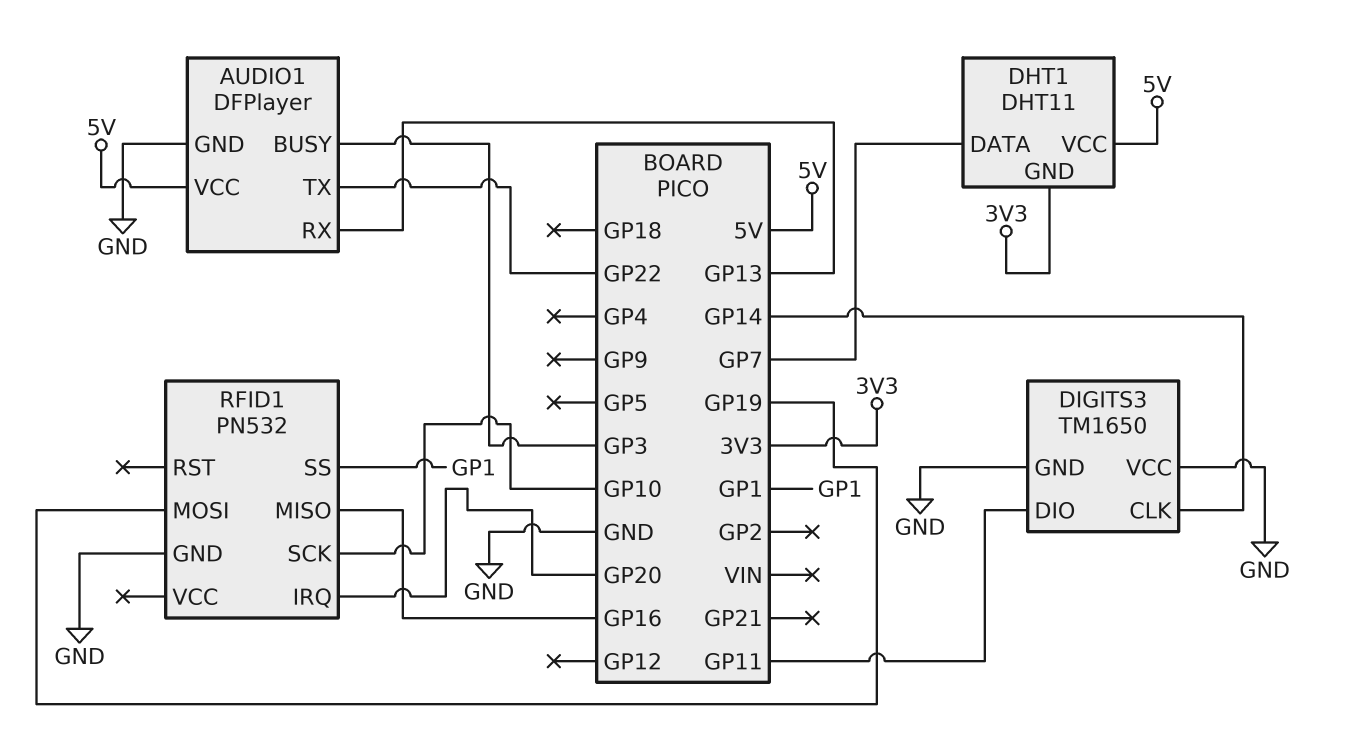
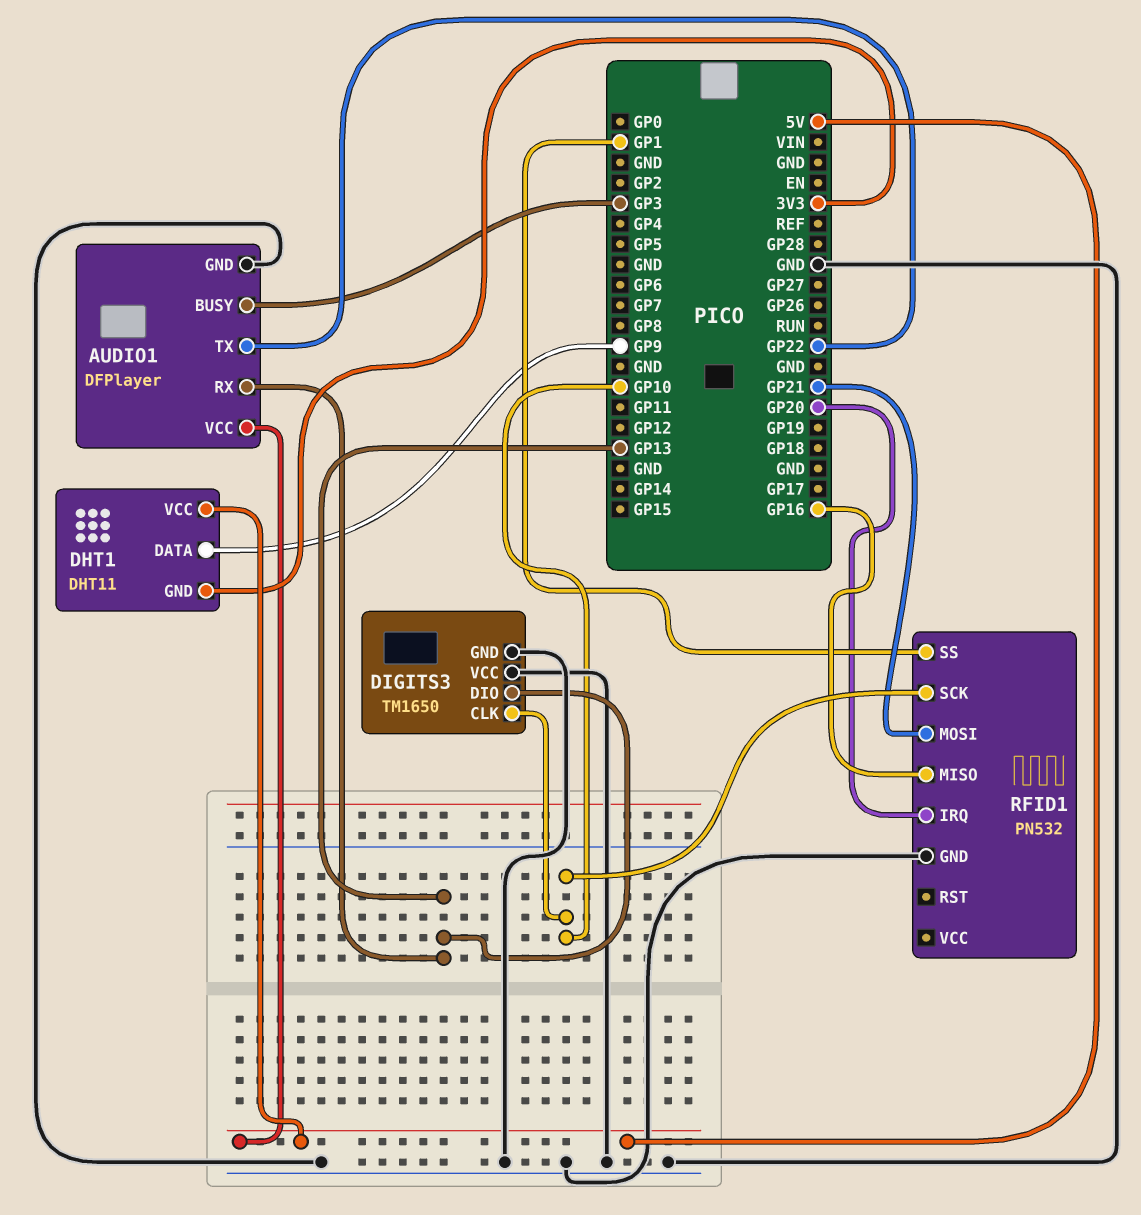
DHT1 pin DATA: GP7 -> GP9
DIGITS3 pin CLK: GP14 -> GP10
DIGITS3 pin DIO: GP11 -> GP13
RFID1 pin MOSI: GP19 -> GP21

